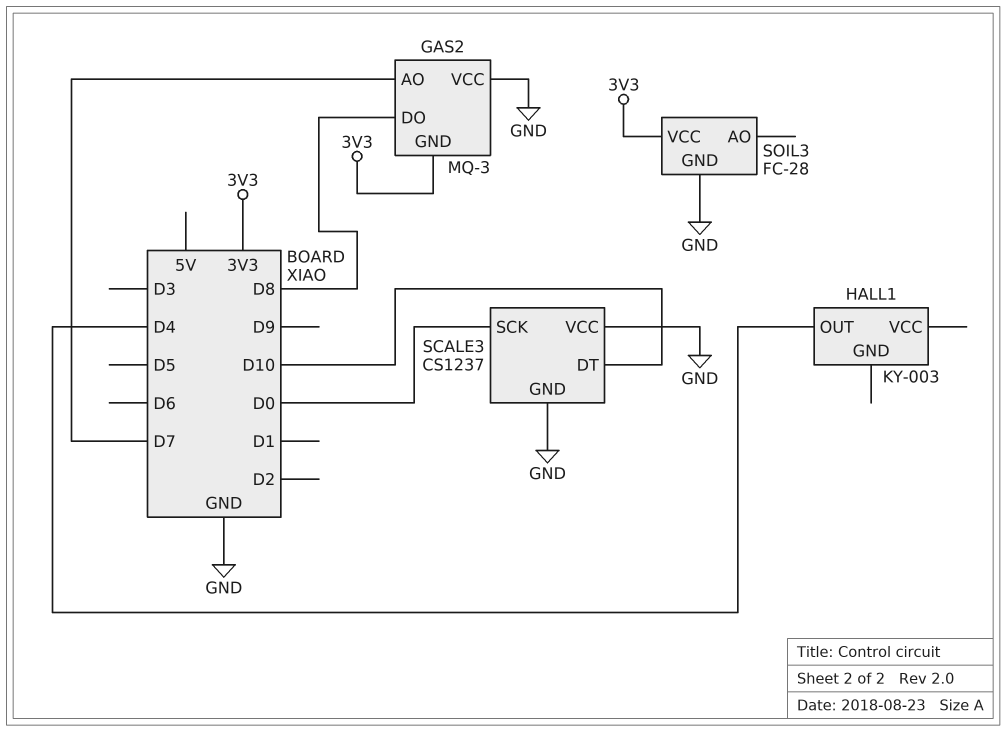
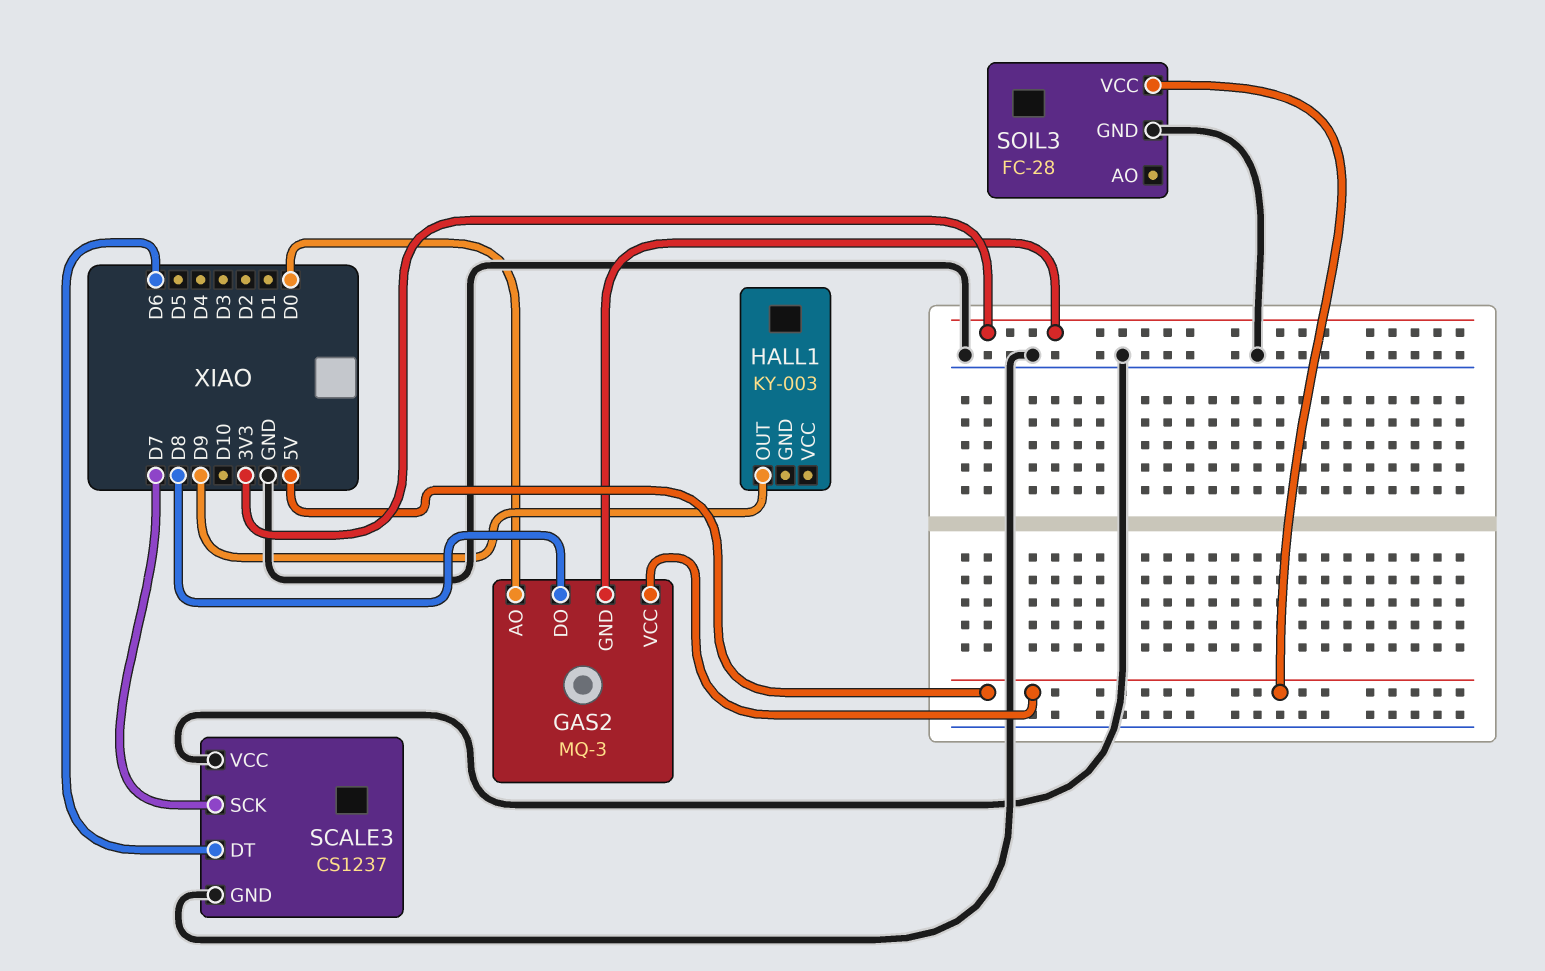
GAS2 pin AO: D7 -> D0
GAS2 pin VCC: GND -> 5V
HALL1 pin OUT: D4 -> D9
SCALE3 pin DT: D10 -> D6
SCALE3 pin SCK: D0 -> D7
SOIL3 pin VCC: 3V3 -> 5V

